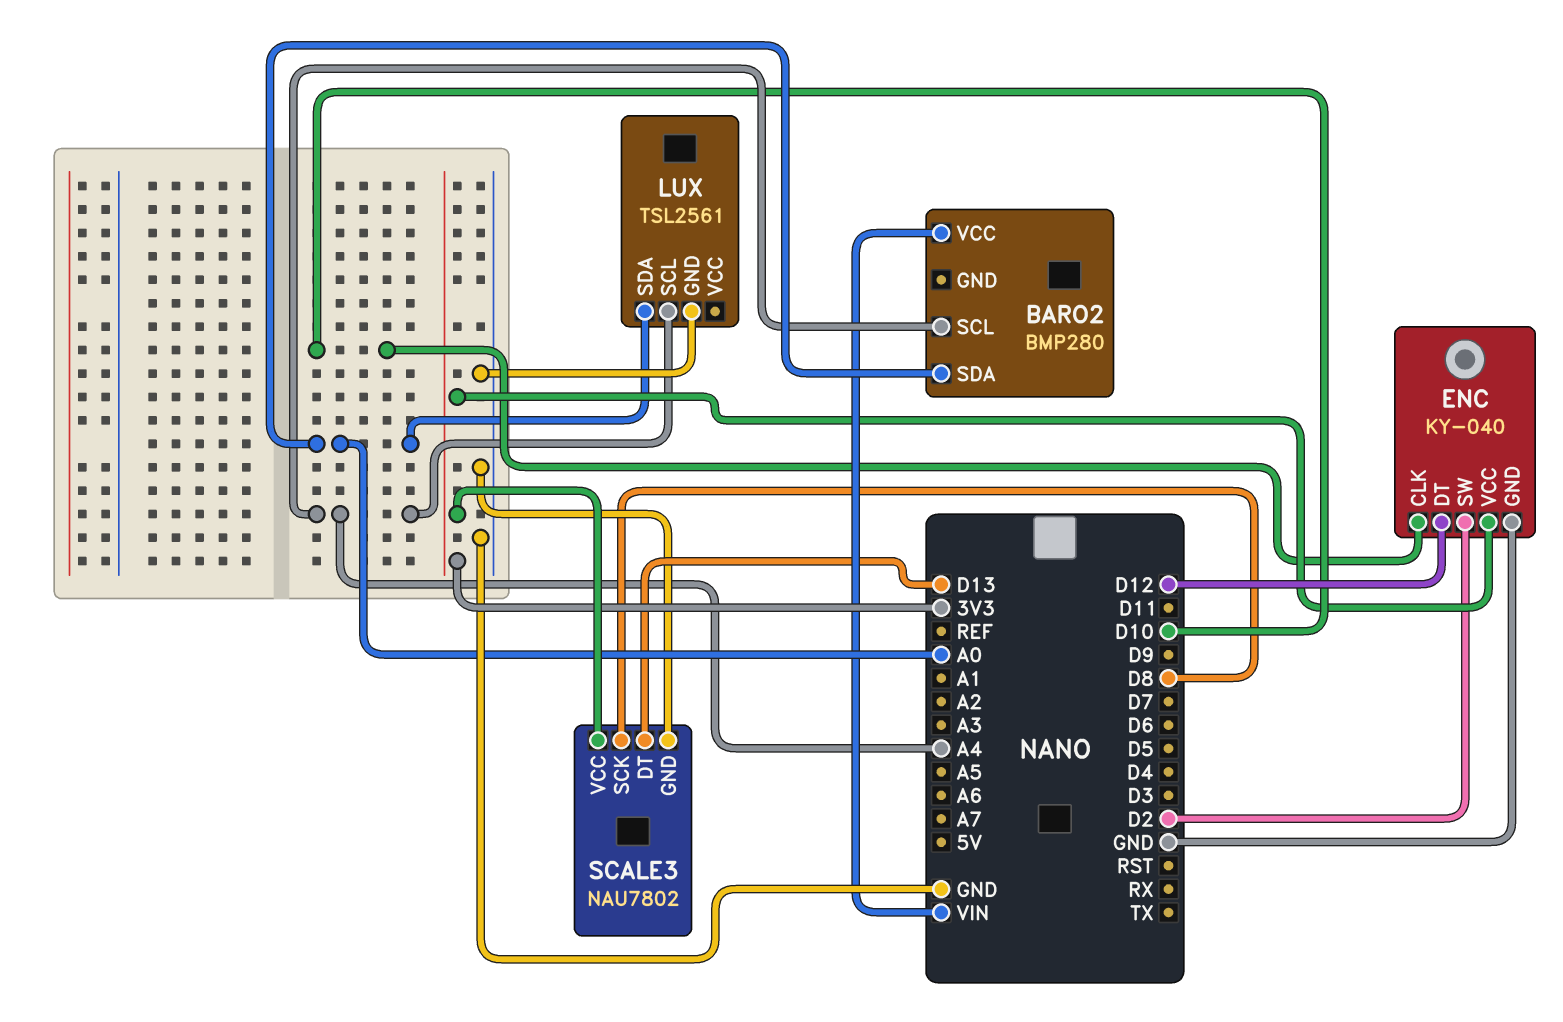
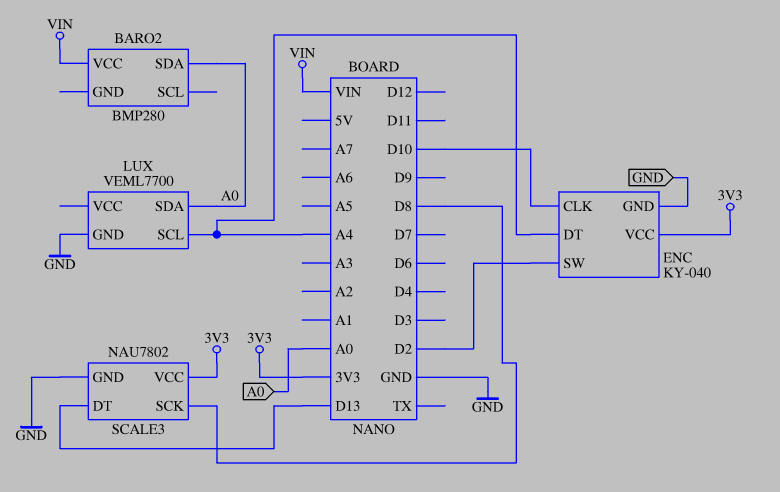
BARO2 pin SCL: A4 -> none
ENC pin DT: D12 -> A4
LUX: TSL2561 -> VEML7700

